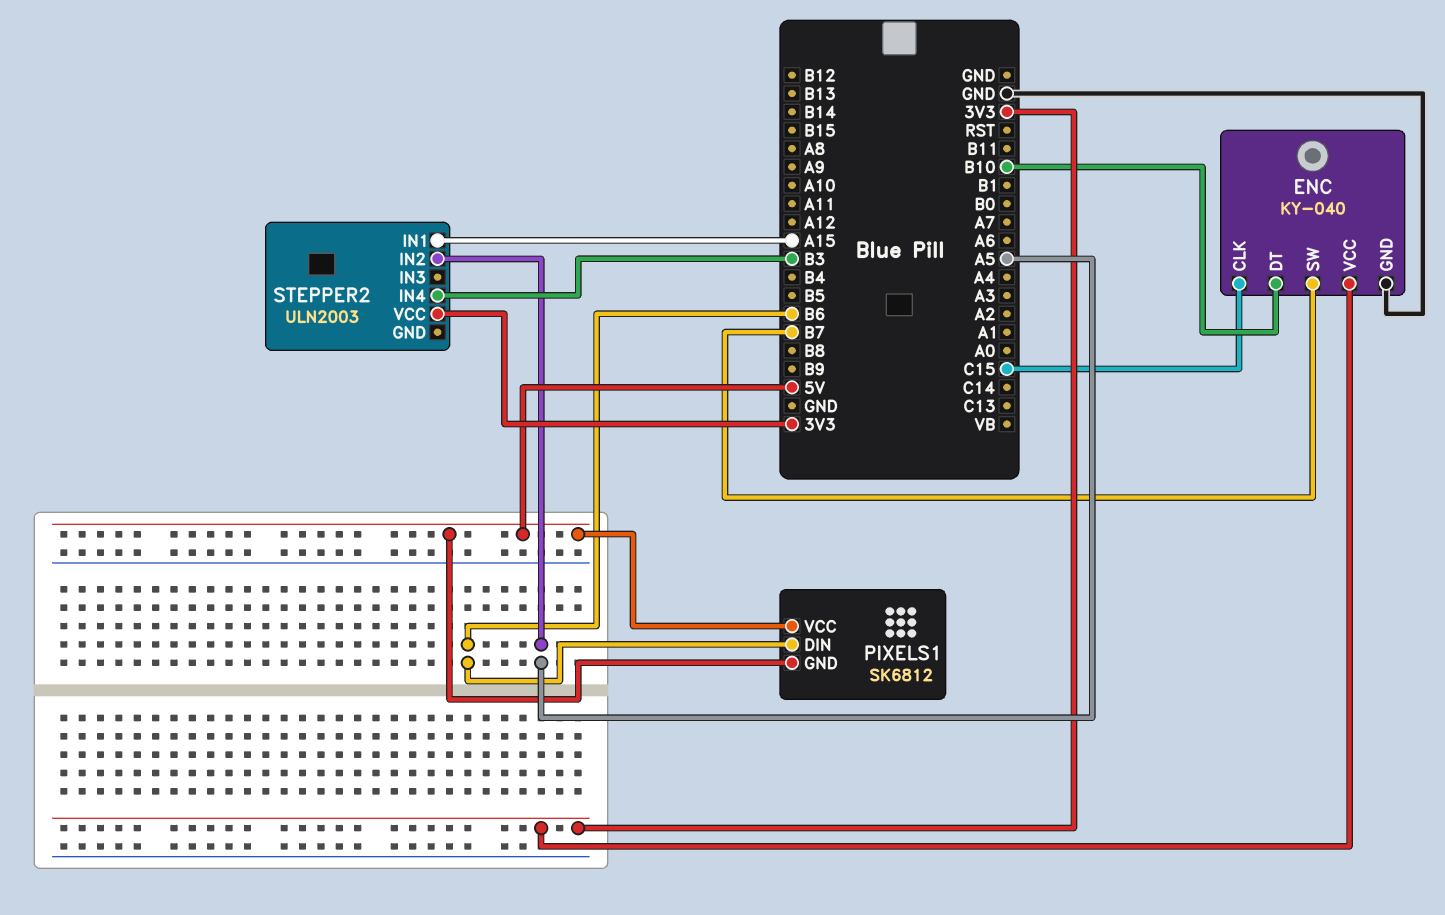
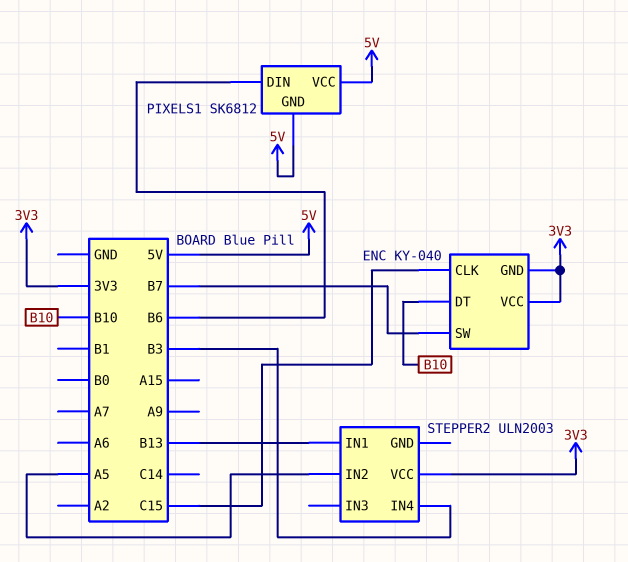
ENC pin GND: GND -> 3V3
STEPPER2 pin IN1: A15 -> B13

